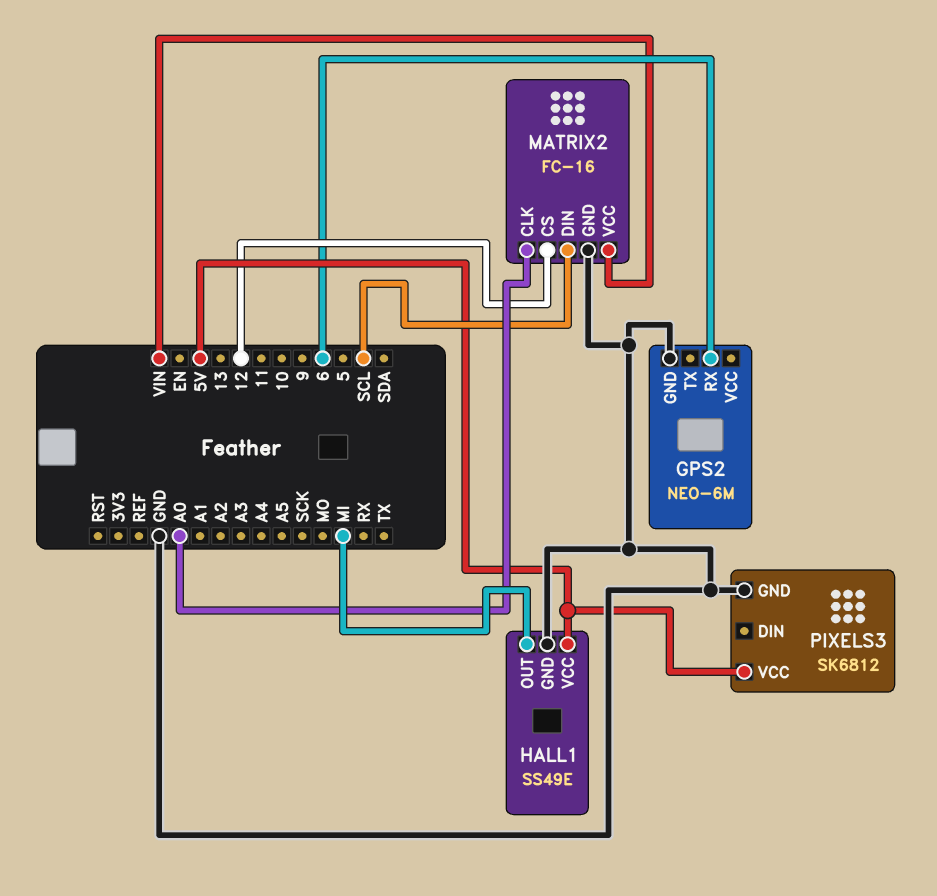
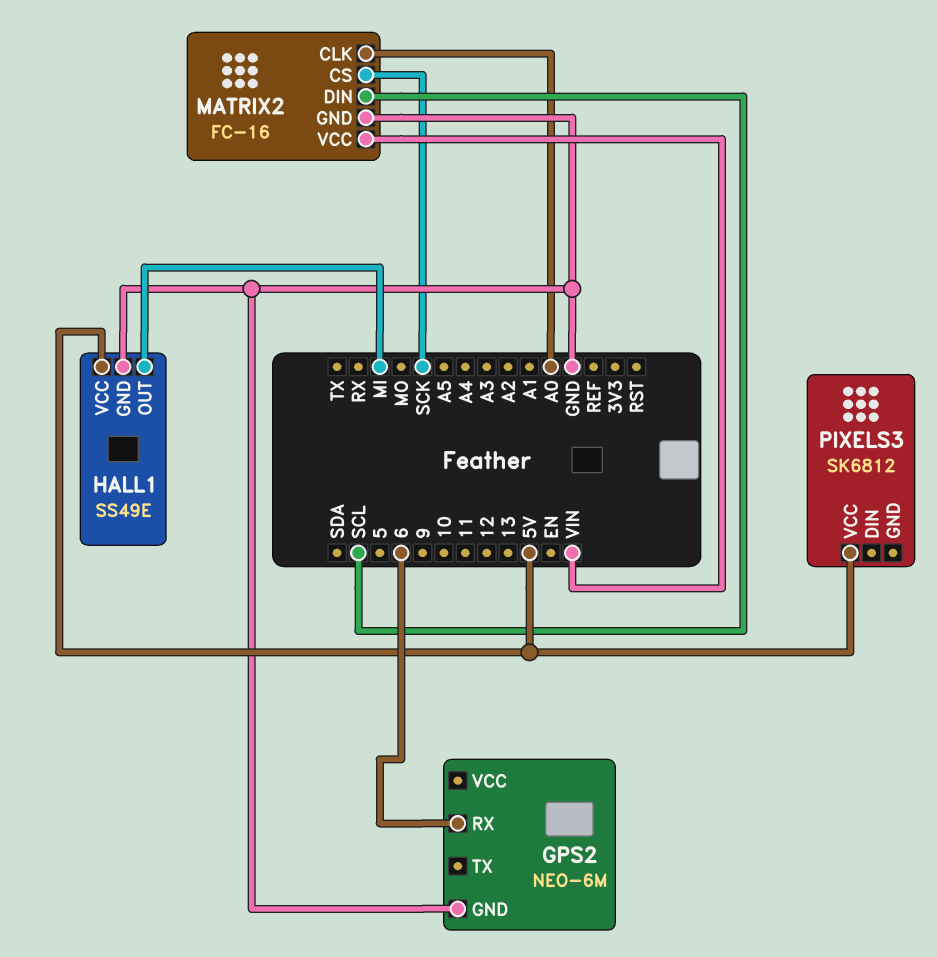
MATRIX2 pin CS: 12 -> SCK
PIXELS3 pin GND: GND -> none

